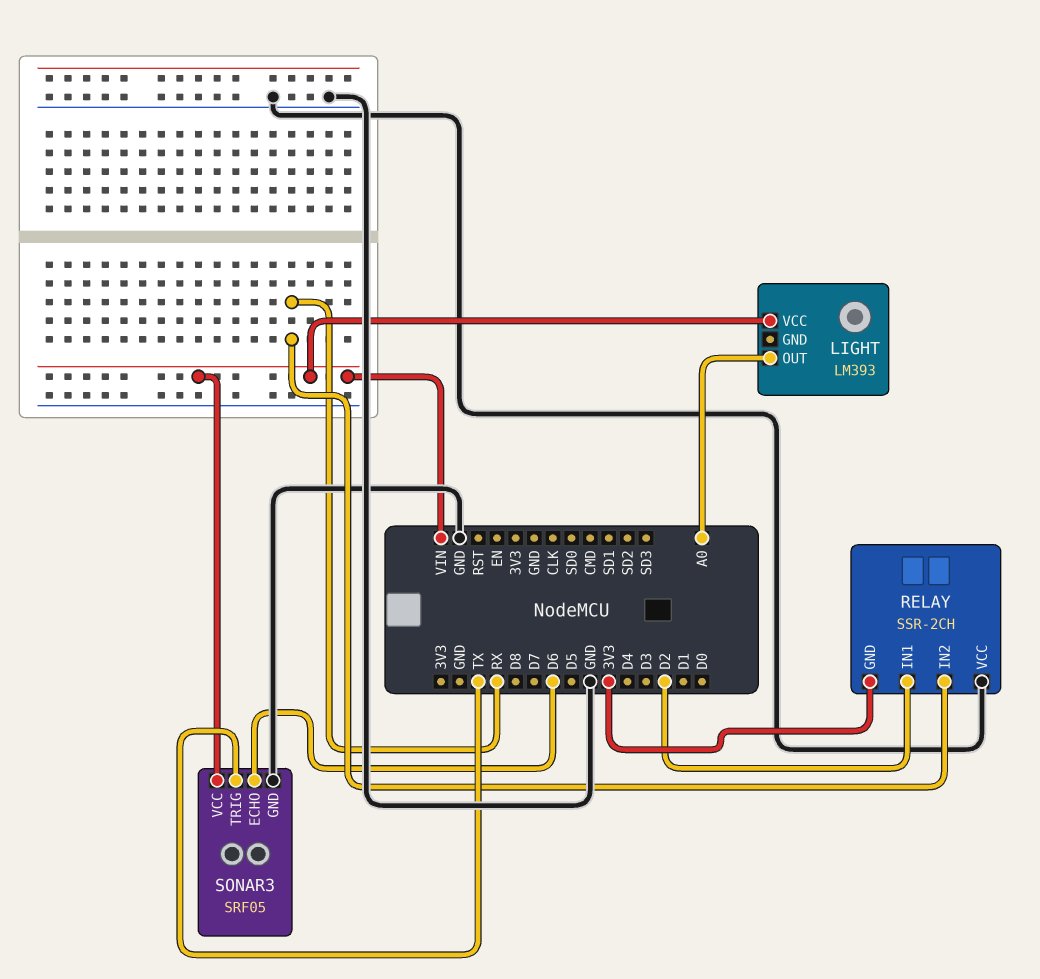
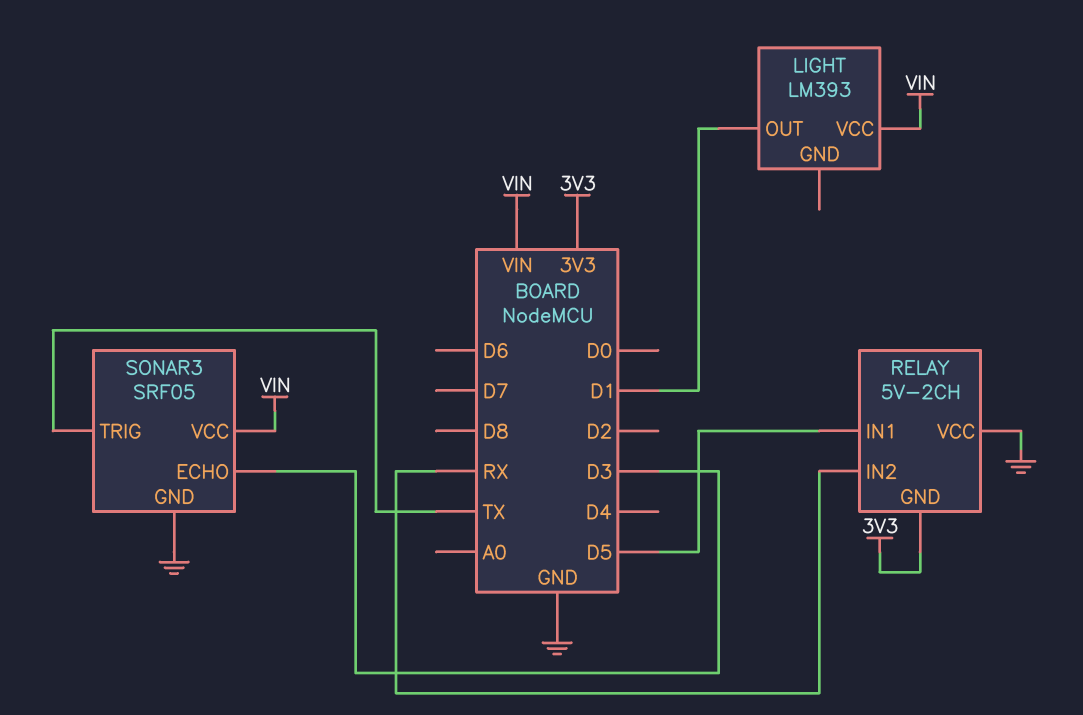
LIGHT pin OUT: A0 -> D1
RELAY: SSR-2CH -> 5V-2CH
RELAY pin IN1: D2 -> D5
SONAR3 pin ECHO: D6 -> D3

